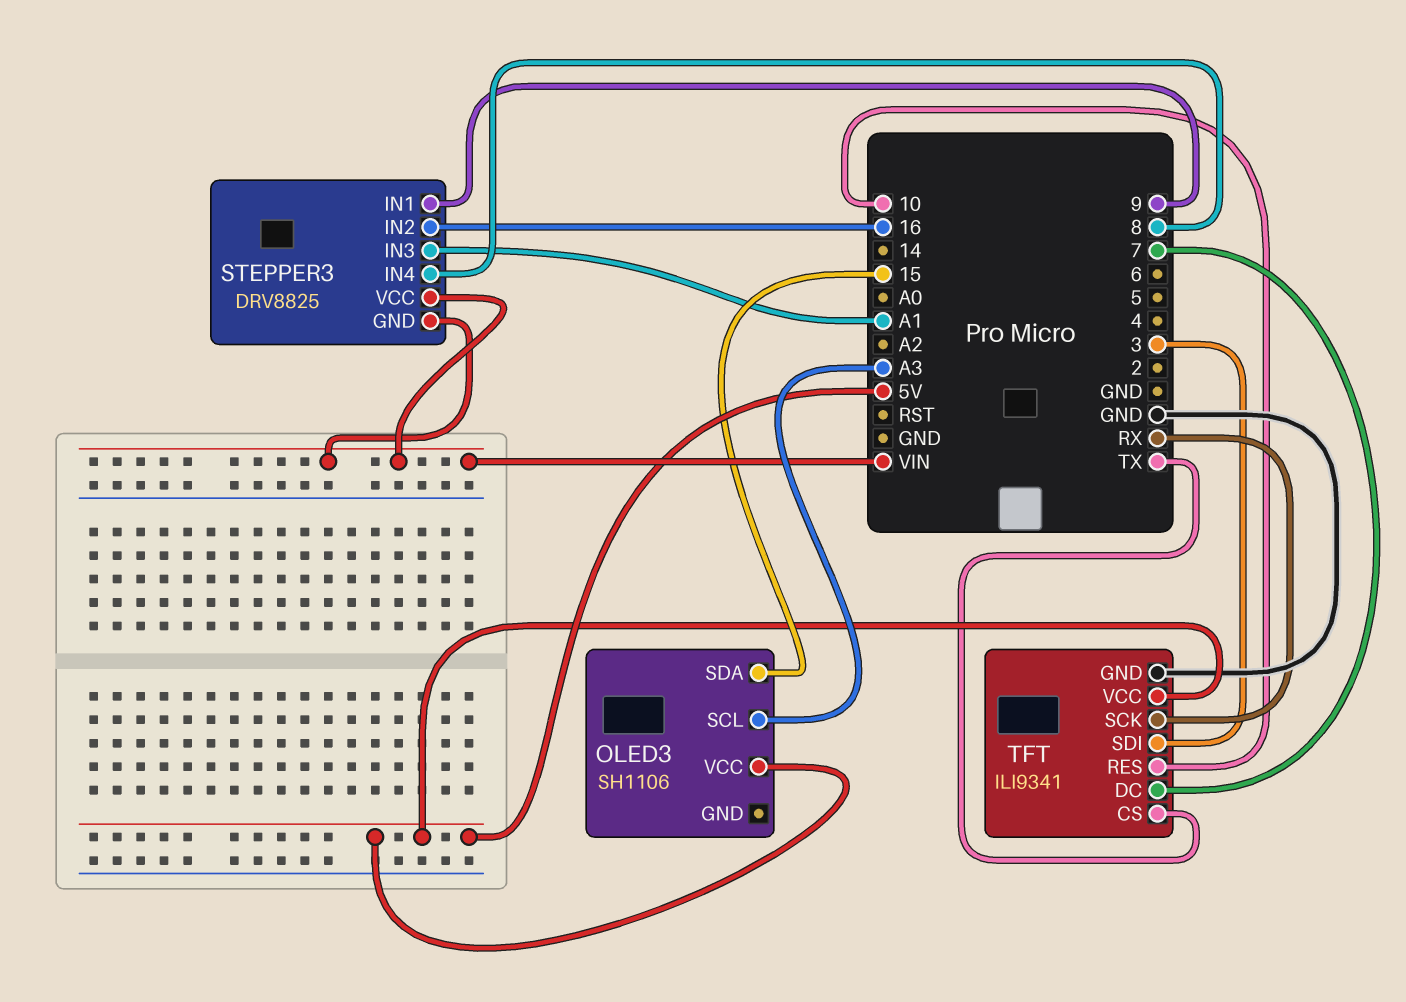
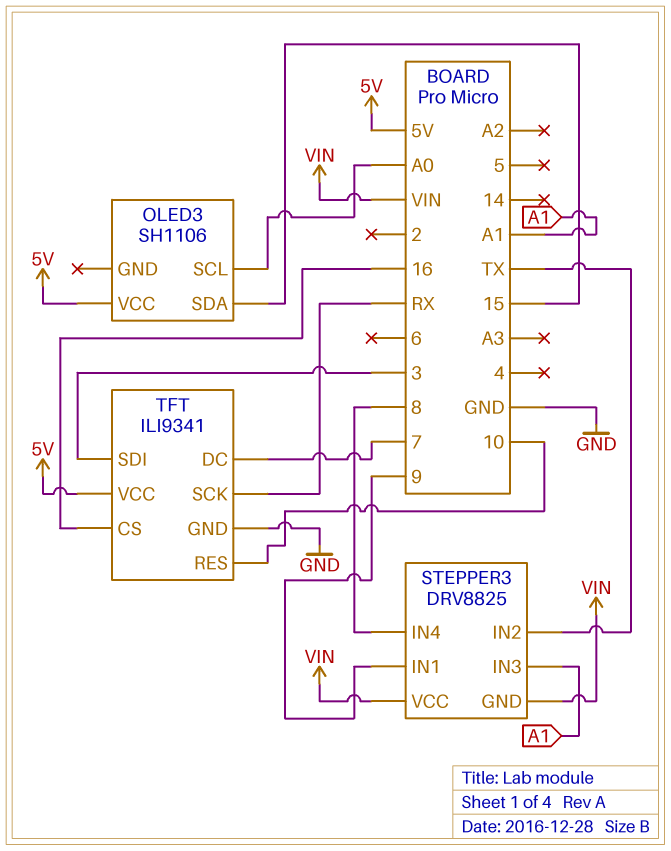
OLED3 pin SCL: A3 -> A0
STEPPER3 pin IN2: 16 -> TX
TFT pin CS: TX -> 16

